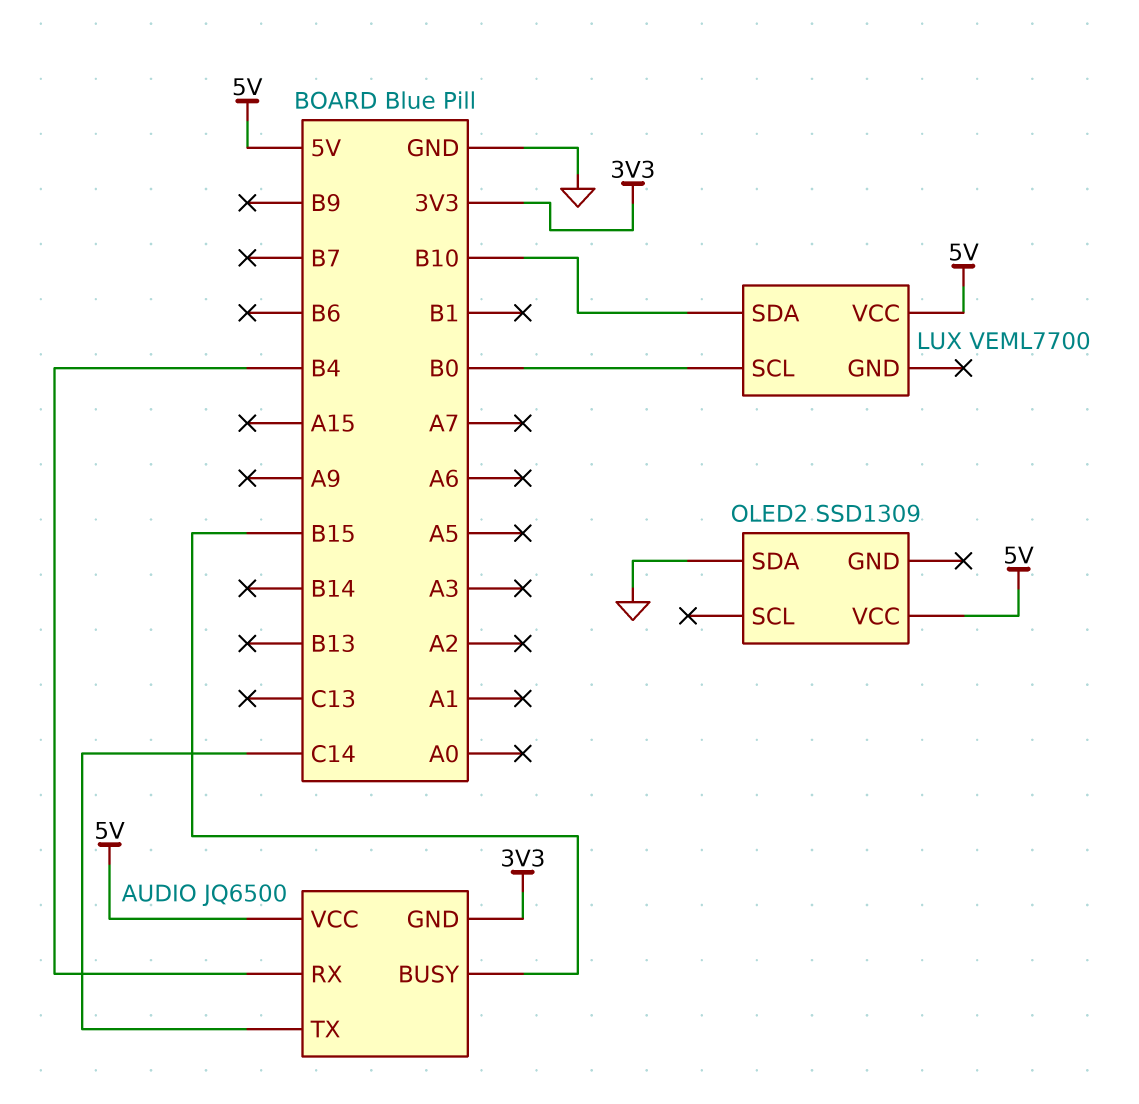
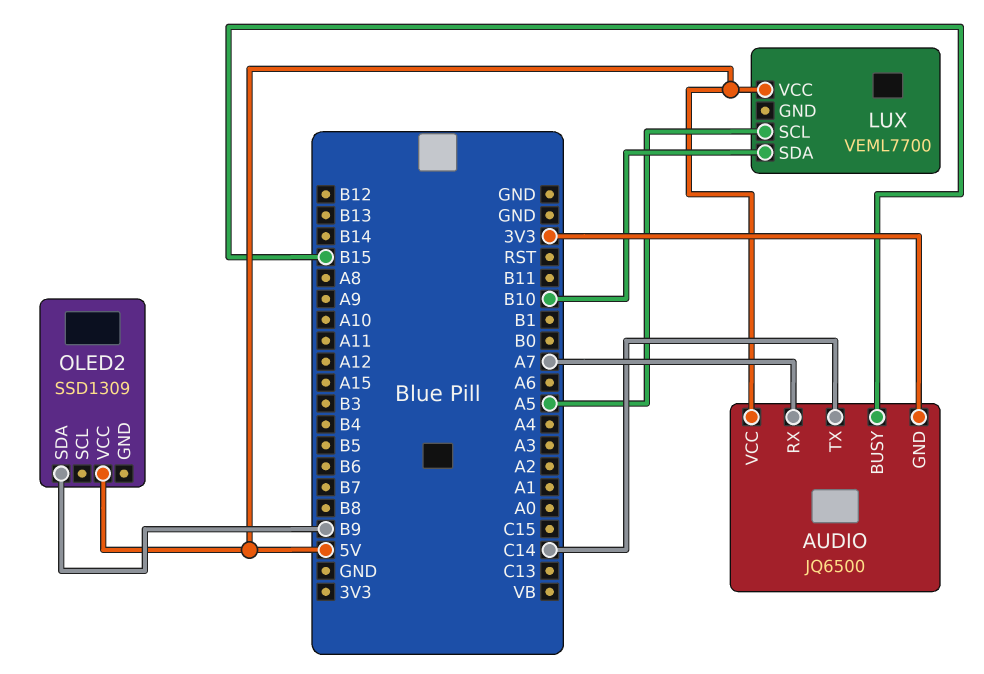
AUDIO pin RX: B4 -> A7
LUX pin SCL: B0 -> A5
OLED2 pin SDA: GND -> B9

